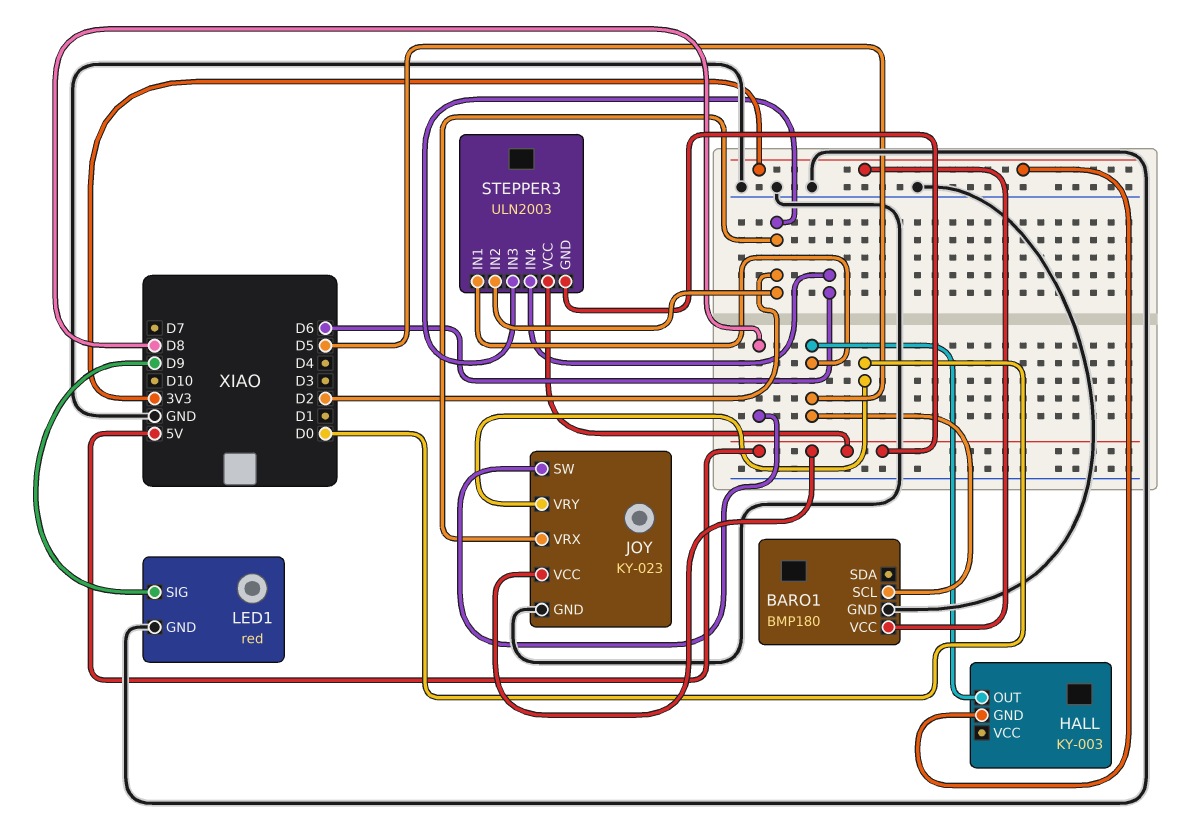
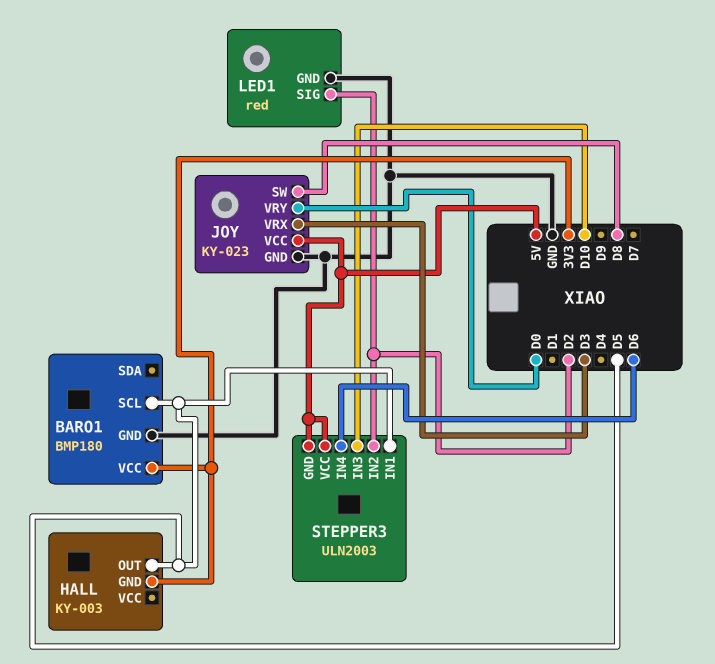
JOY pin VRX: D2 -> D3
LED1 pin SIG: D9 -> D2
STEPPER3 pin IN3: D2 -> D10

